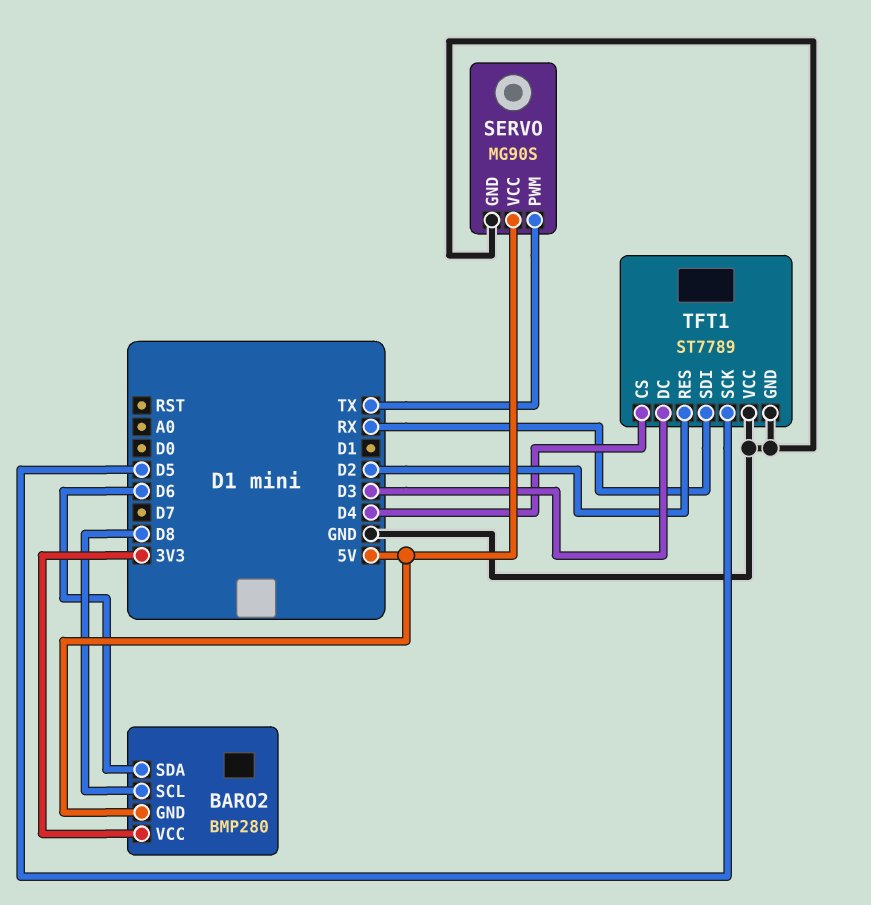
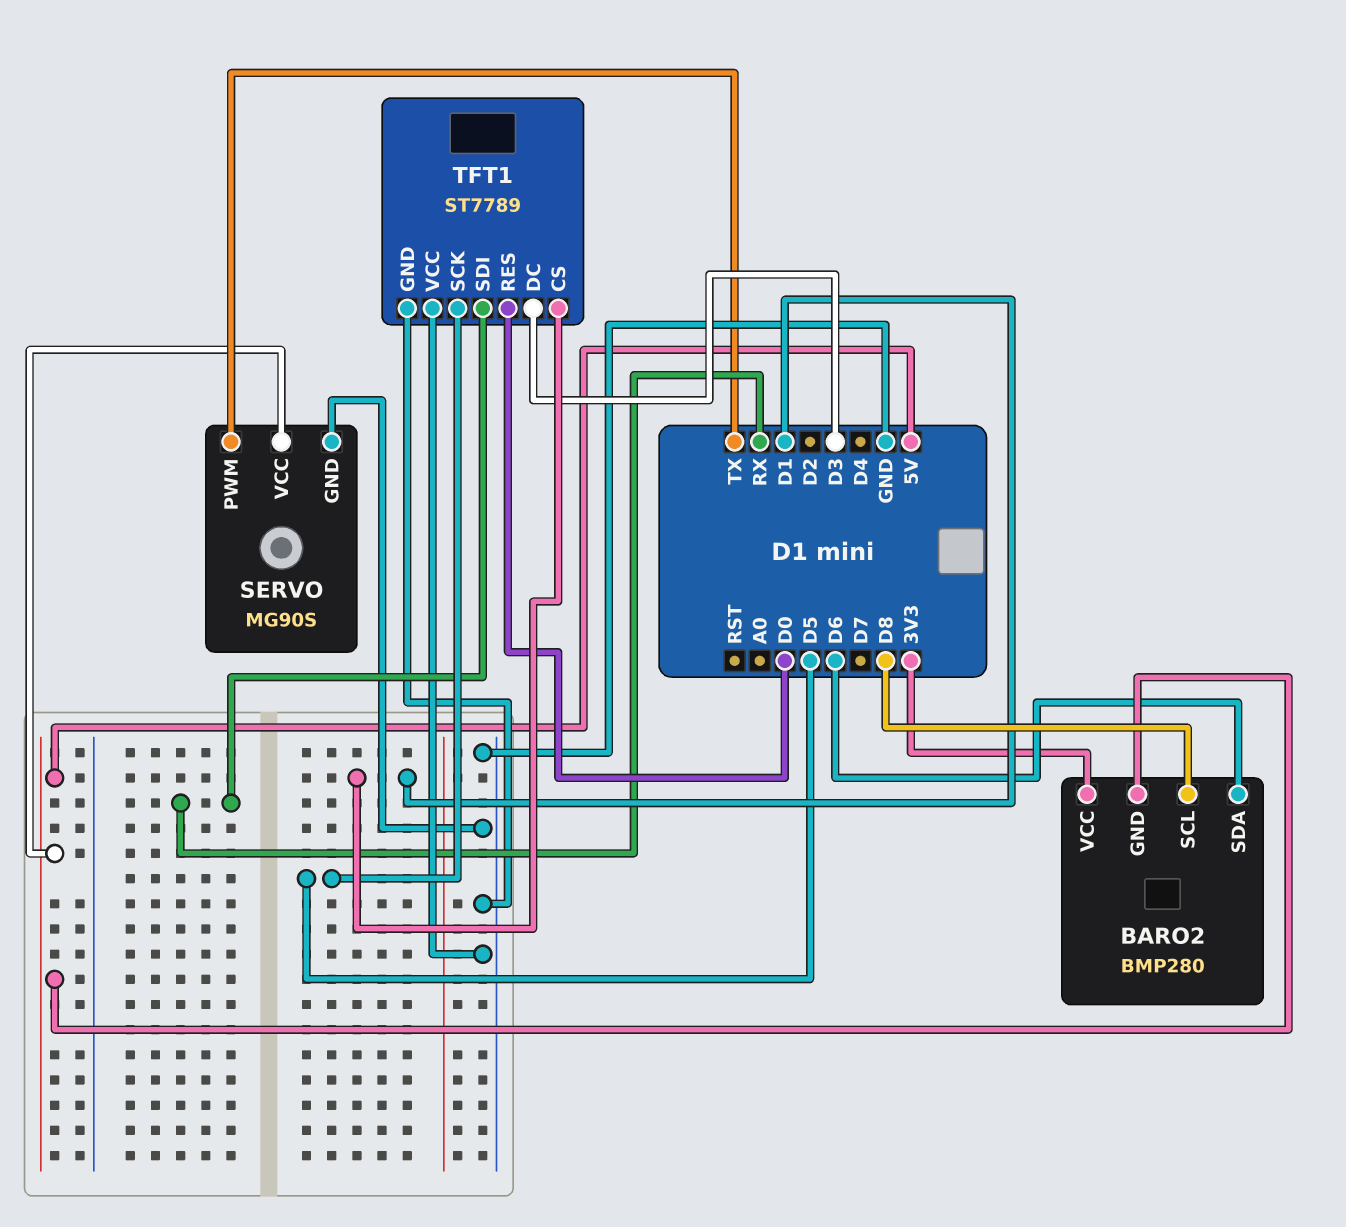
TFT1 pin CS: D4 -> D1
TFT1 pin RES: D2 -> D0

